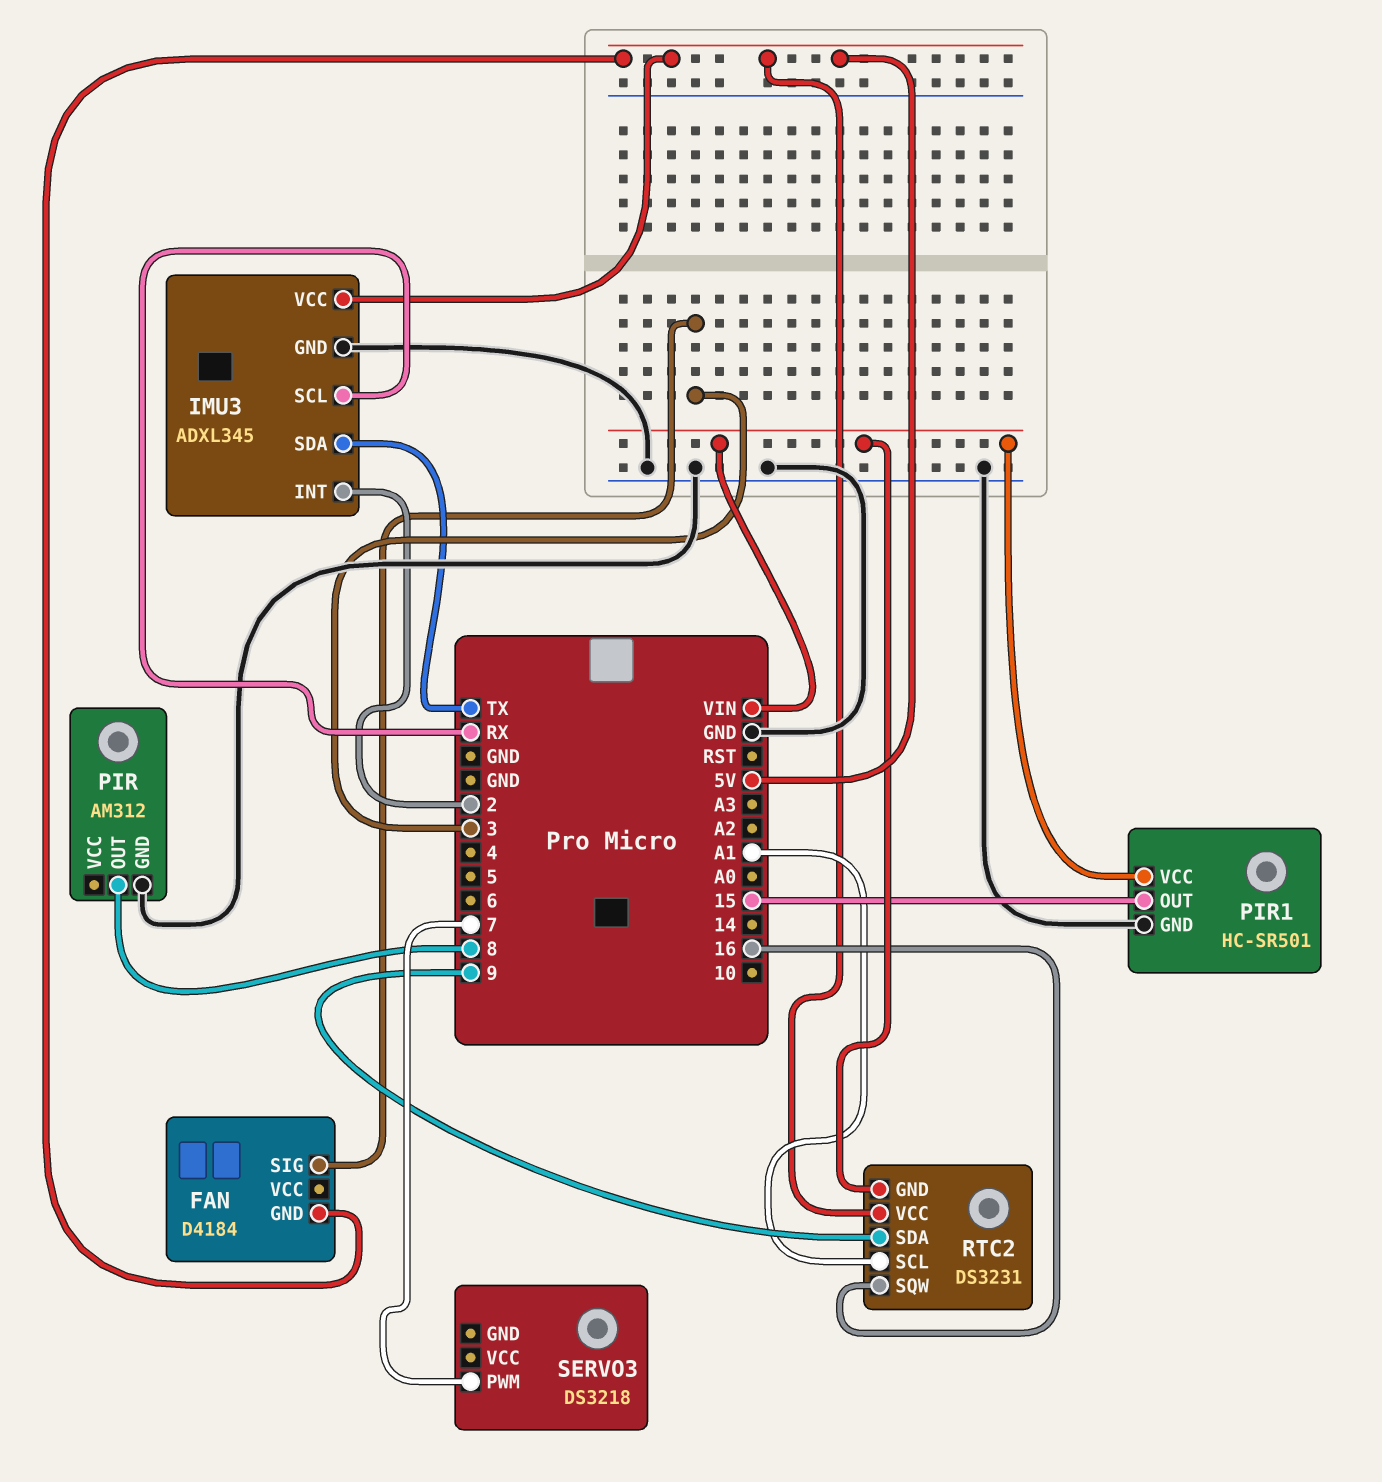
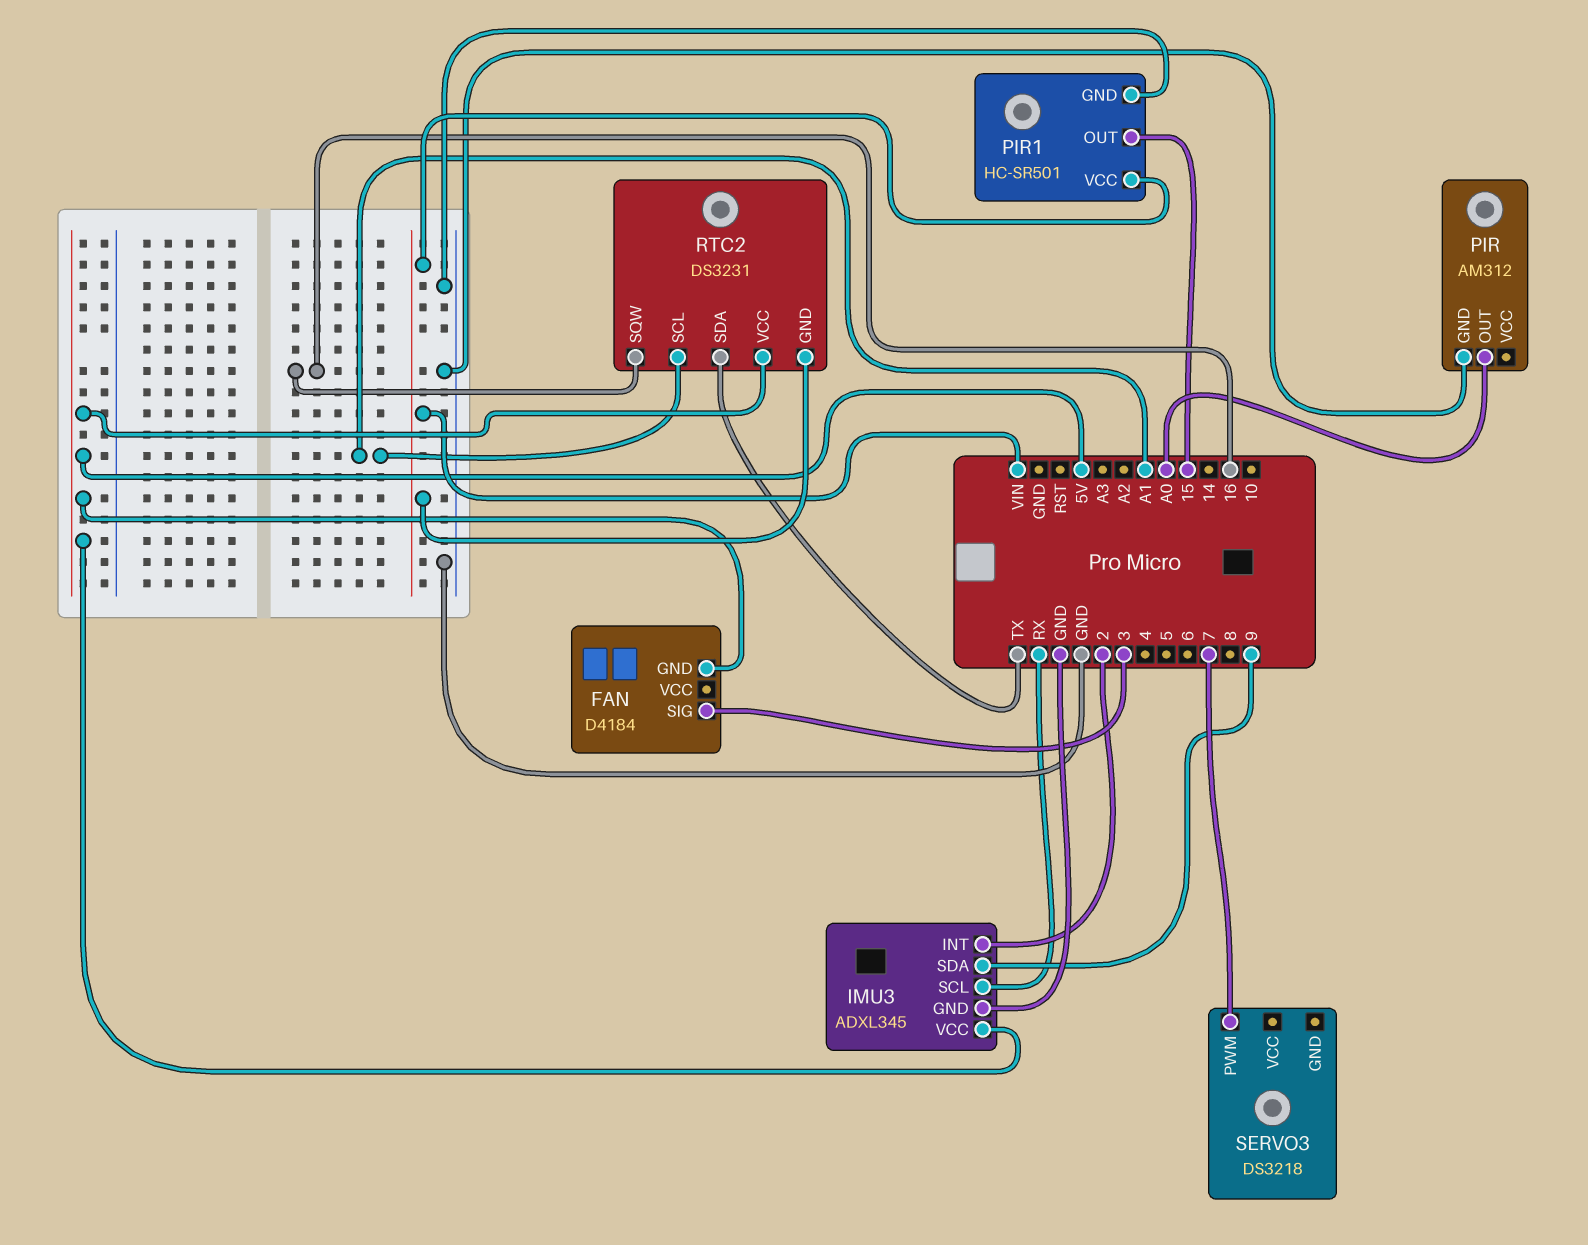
IMU3 pin SDA: TX -> 9
PIR pin OUT: 8 -> A0
RTC2 pin SDA: 9 -> TX

